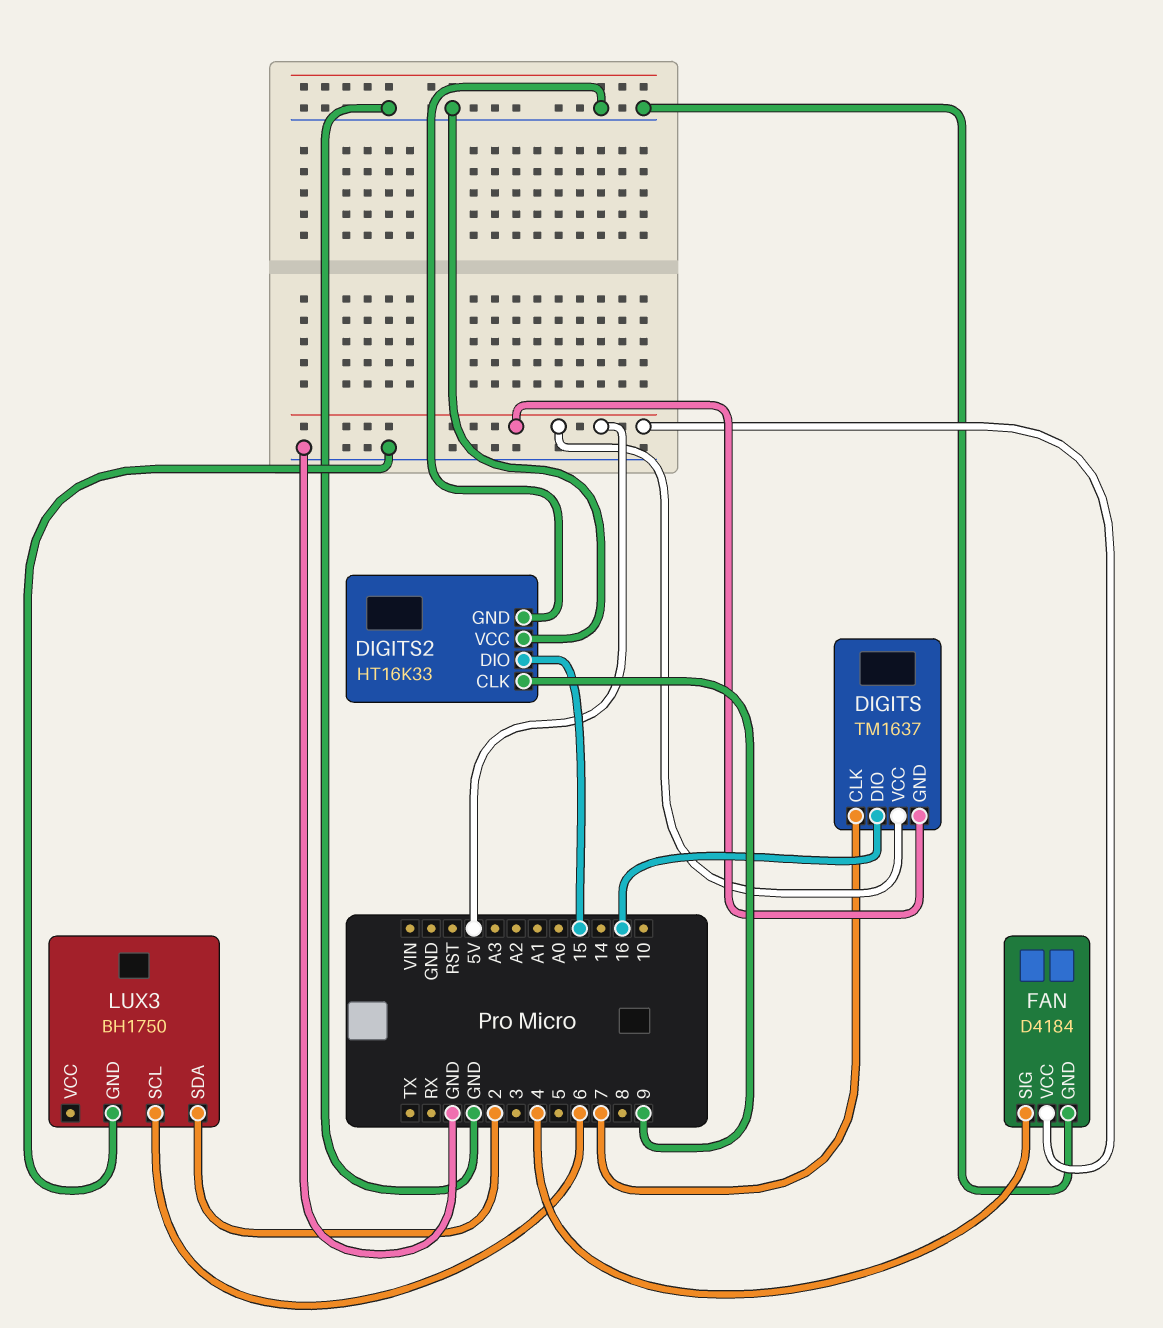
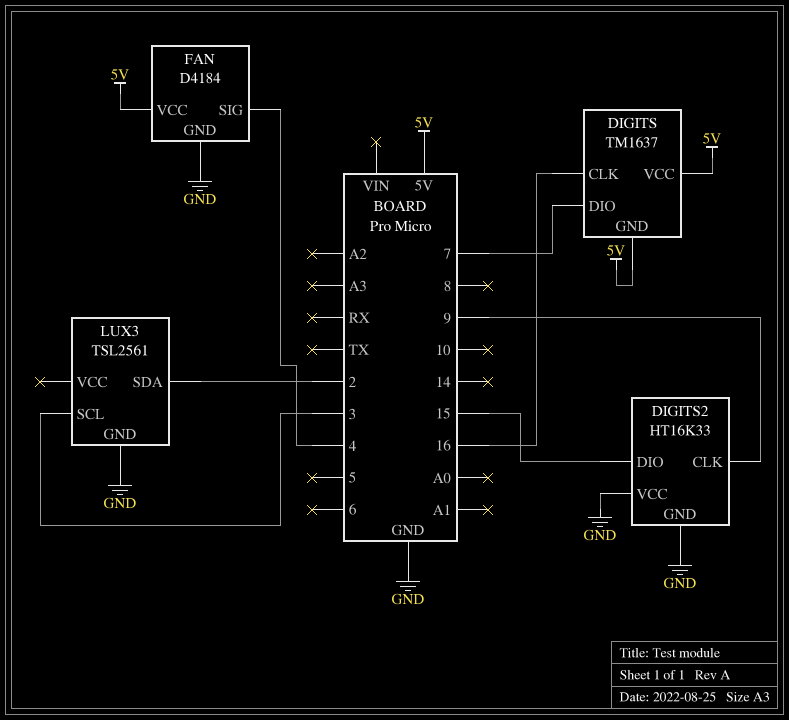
DIGITS pin CLK: 7 -> 16
DIGITS pin DIO: 16 -> 7
LUX3: BH1750 -> TSL2561
LUX3 pin SCL: 6 -> 3

